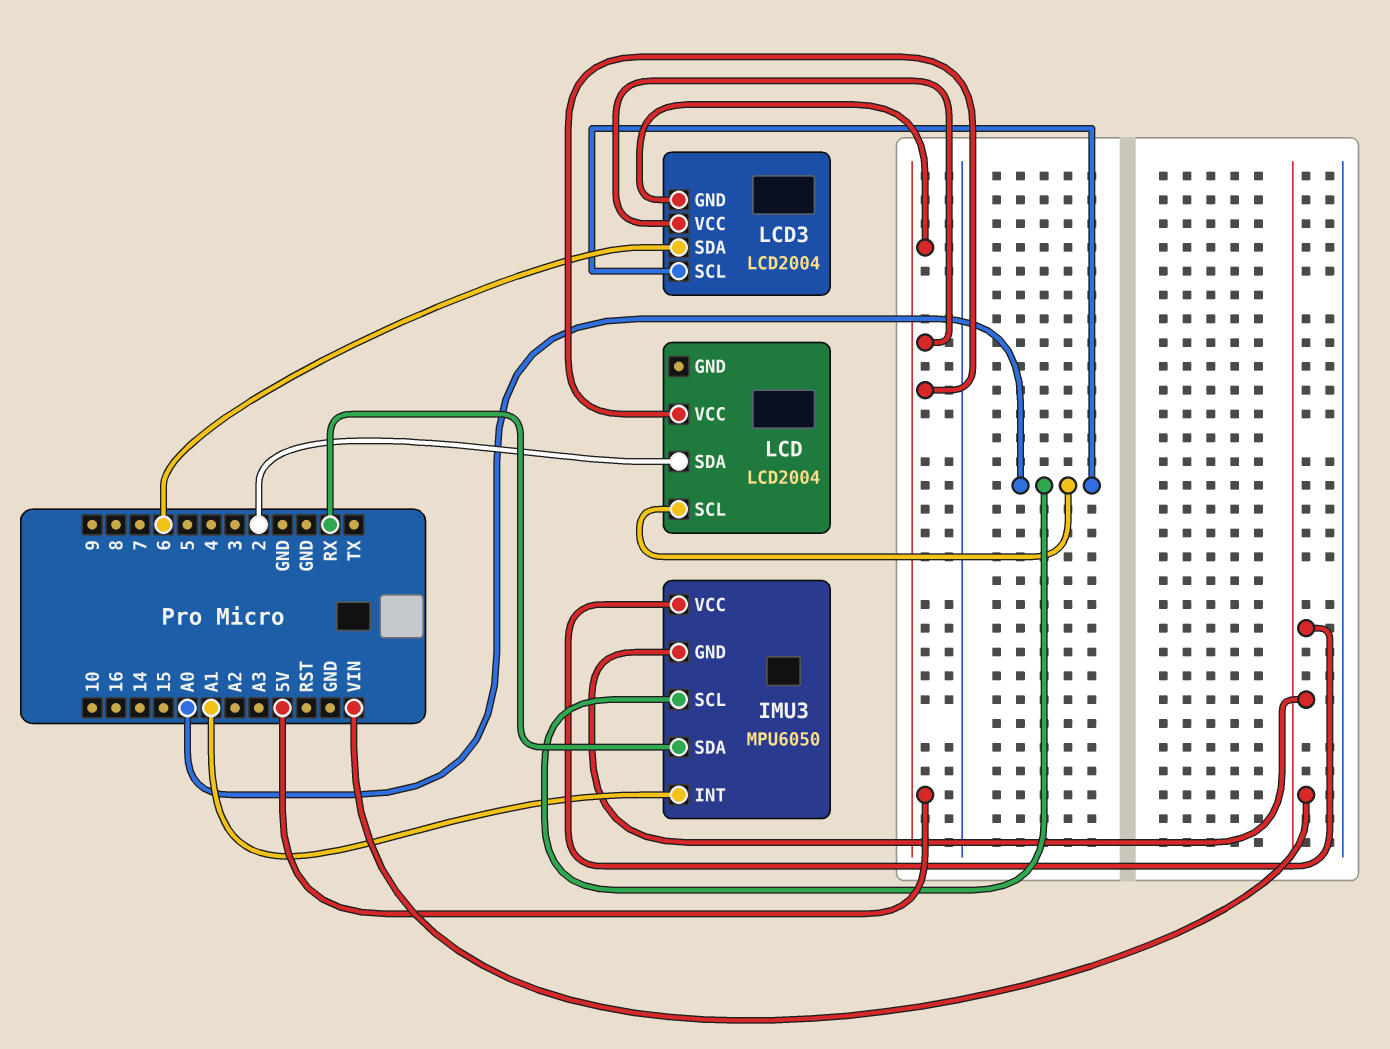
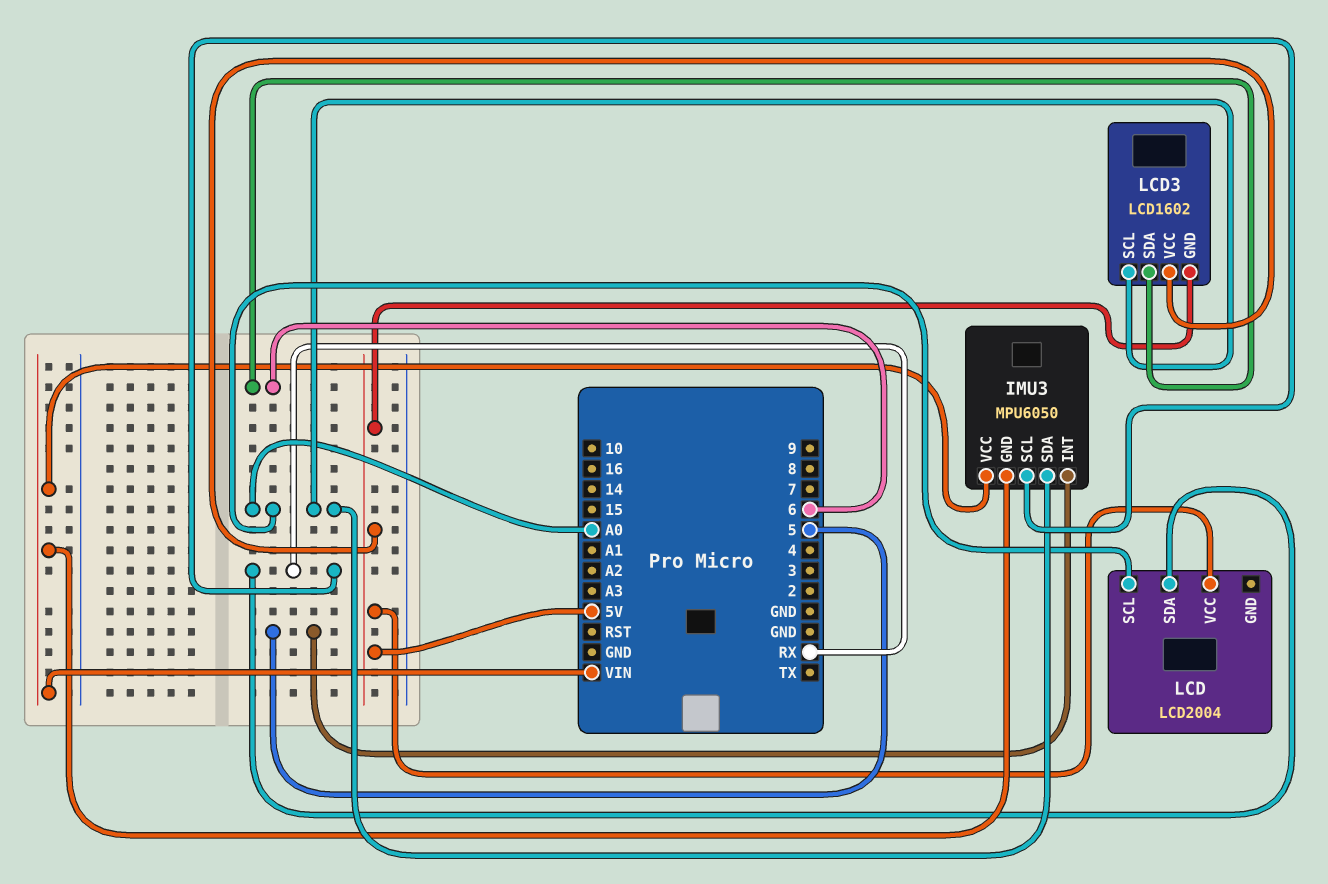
IMU3 pin INT: A1 -> 5
IMU3 pin SCL: A0 -> RX
IMU3 pin SDA: RX -> A0
LCD pin SDA: 2 -> RX
LCD3: LCD2004 -> LCD1602

